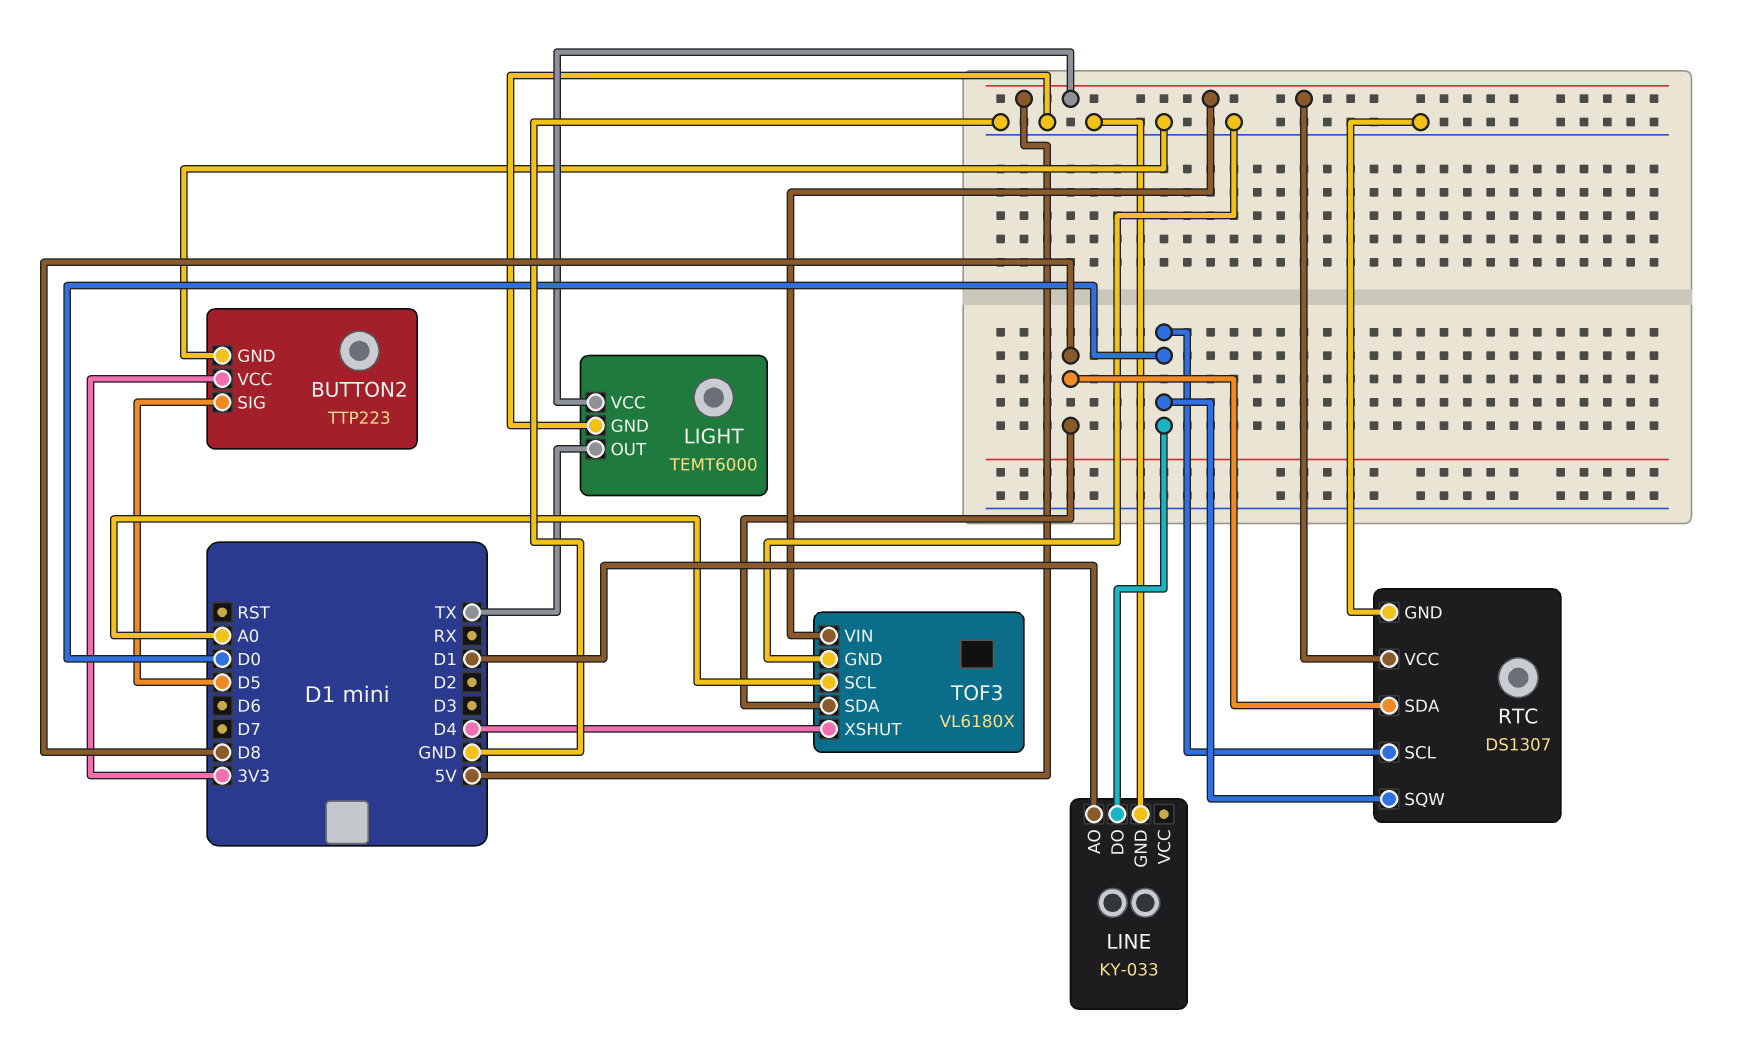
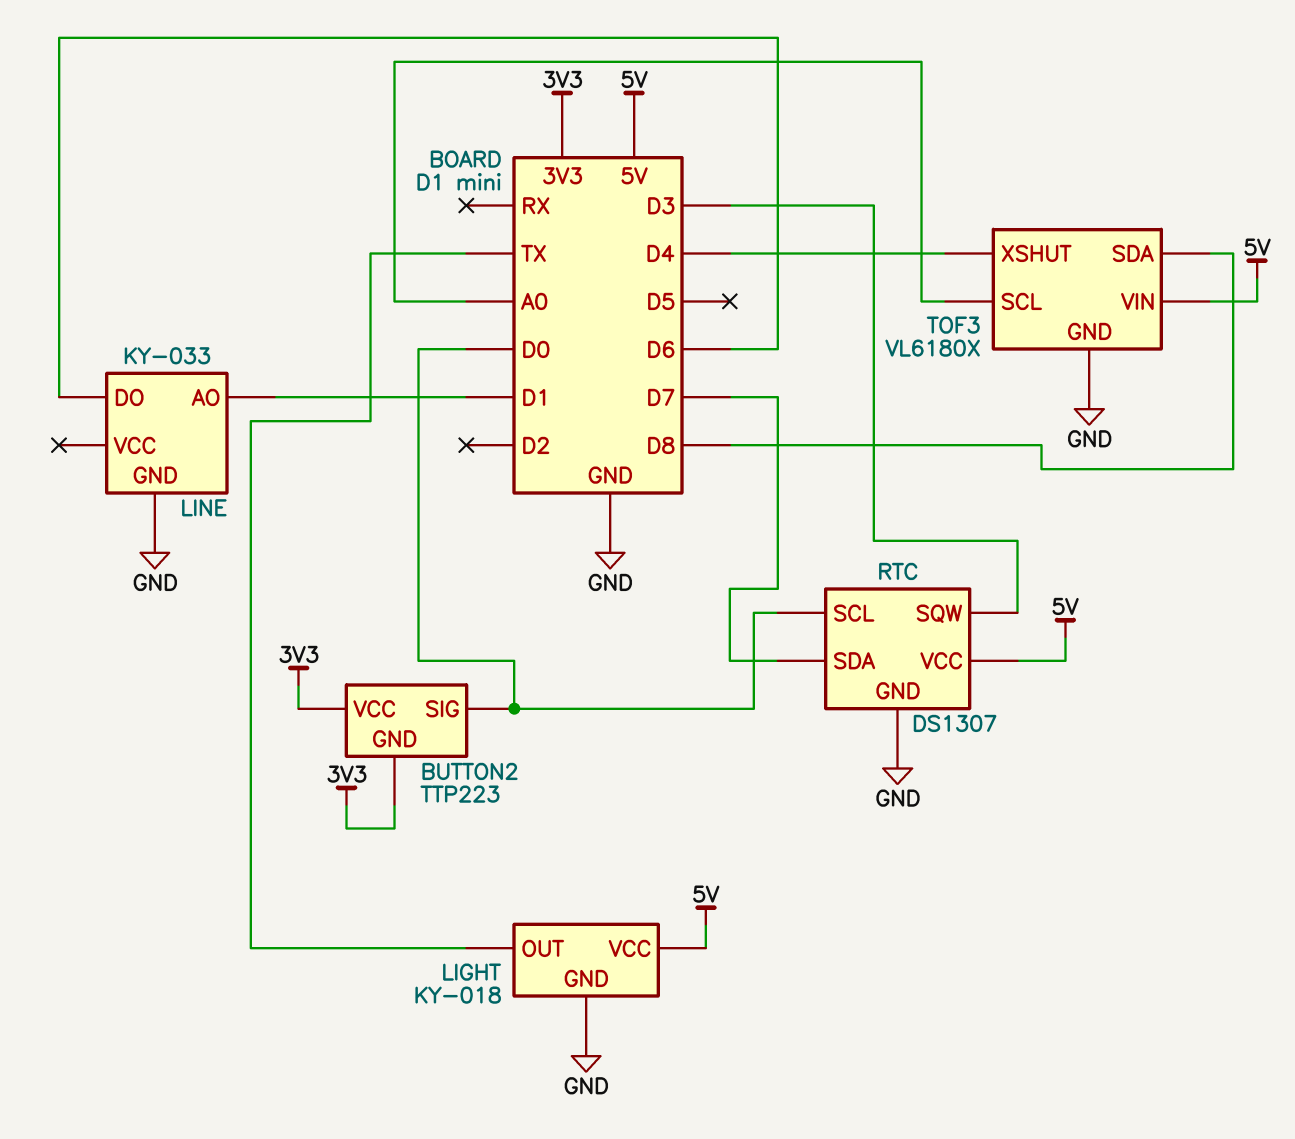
BUTTON2 pin GND: GND -> 3V3
BUTTON2 pin SIG: D5 -> D0
LIGHT: TEMT6000 -> KY-018
LINE pin DO: D0 -> D6
RTC pin SDA: D8 -> D7
RTC pin SQW: D0 -> D3

